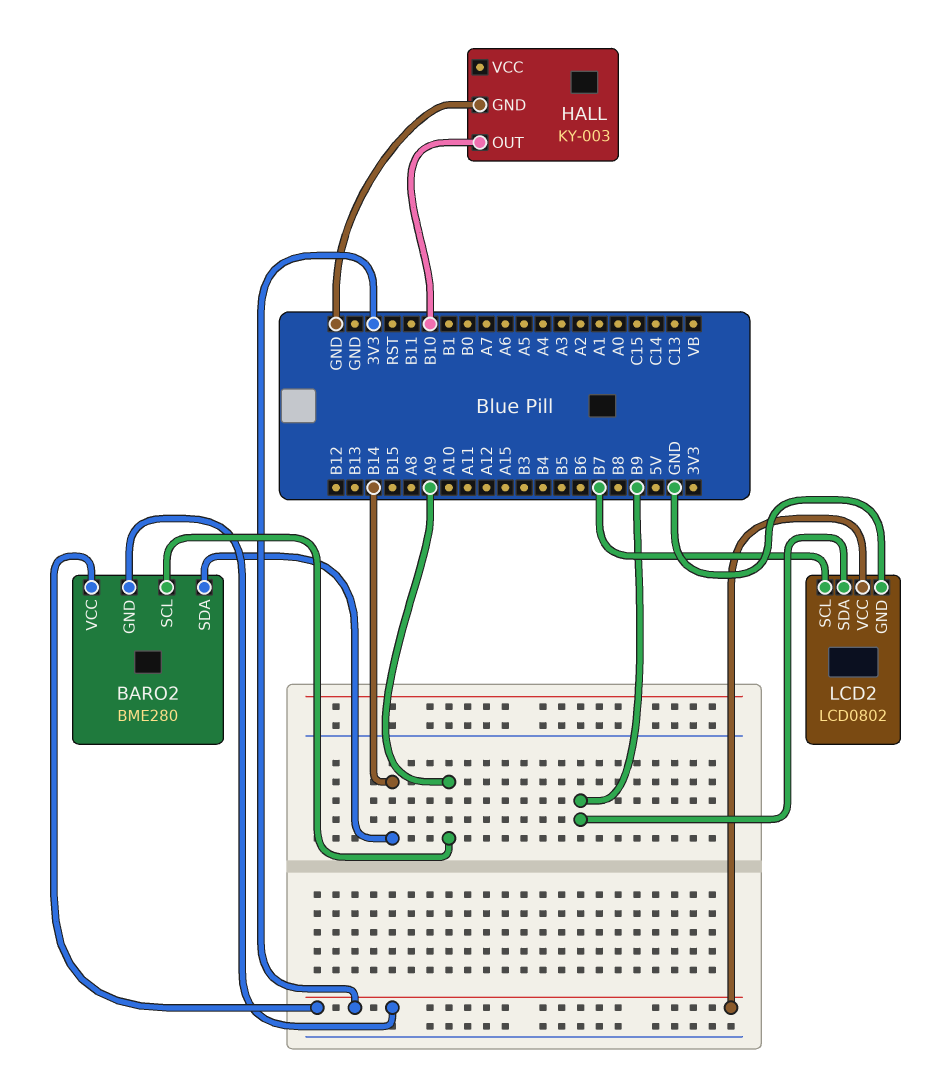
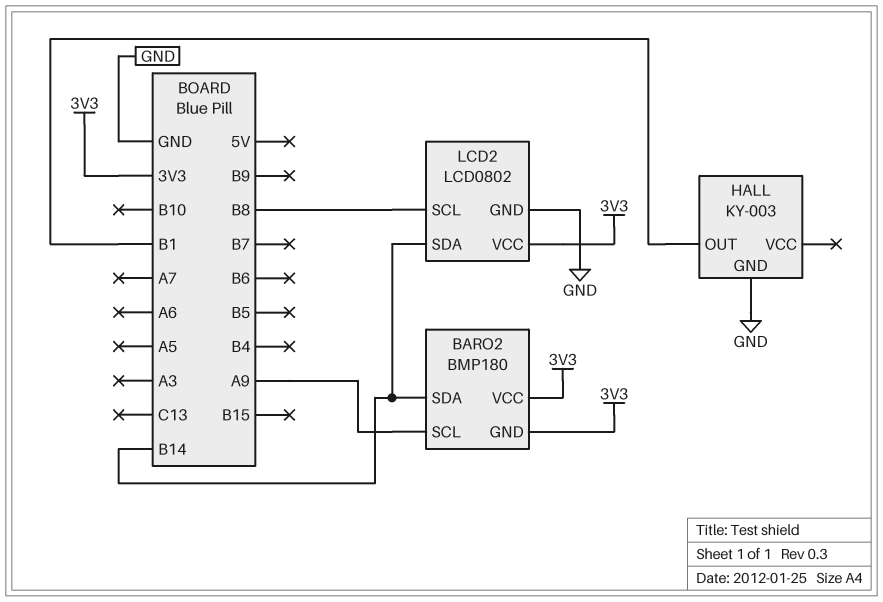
BARO2: BME280 -> BMP180
HALL pin OUT: B10 -> B1
LCD2 pin SCL: B7 -> B8
LCD2 pin SDA: B9 -> B14

